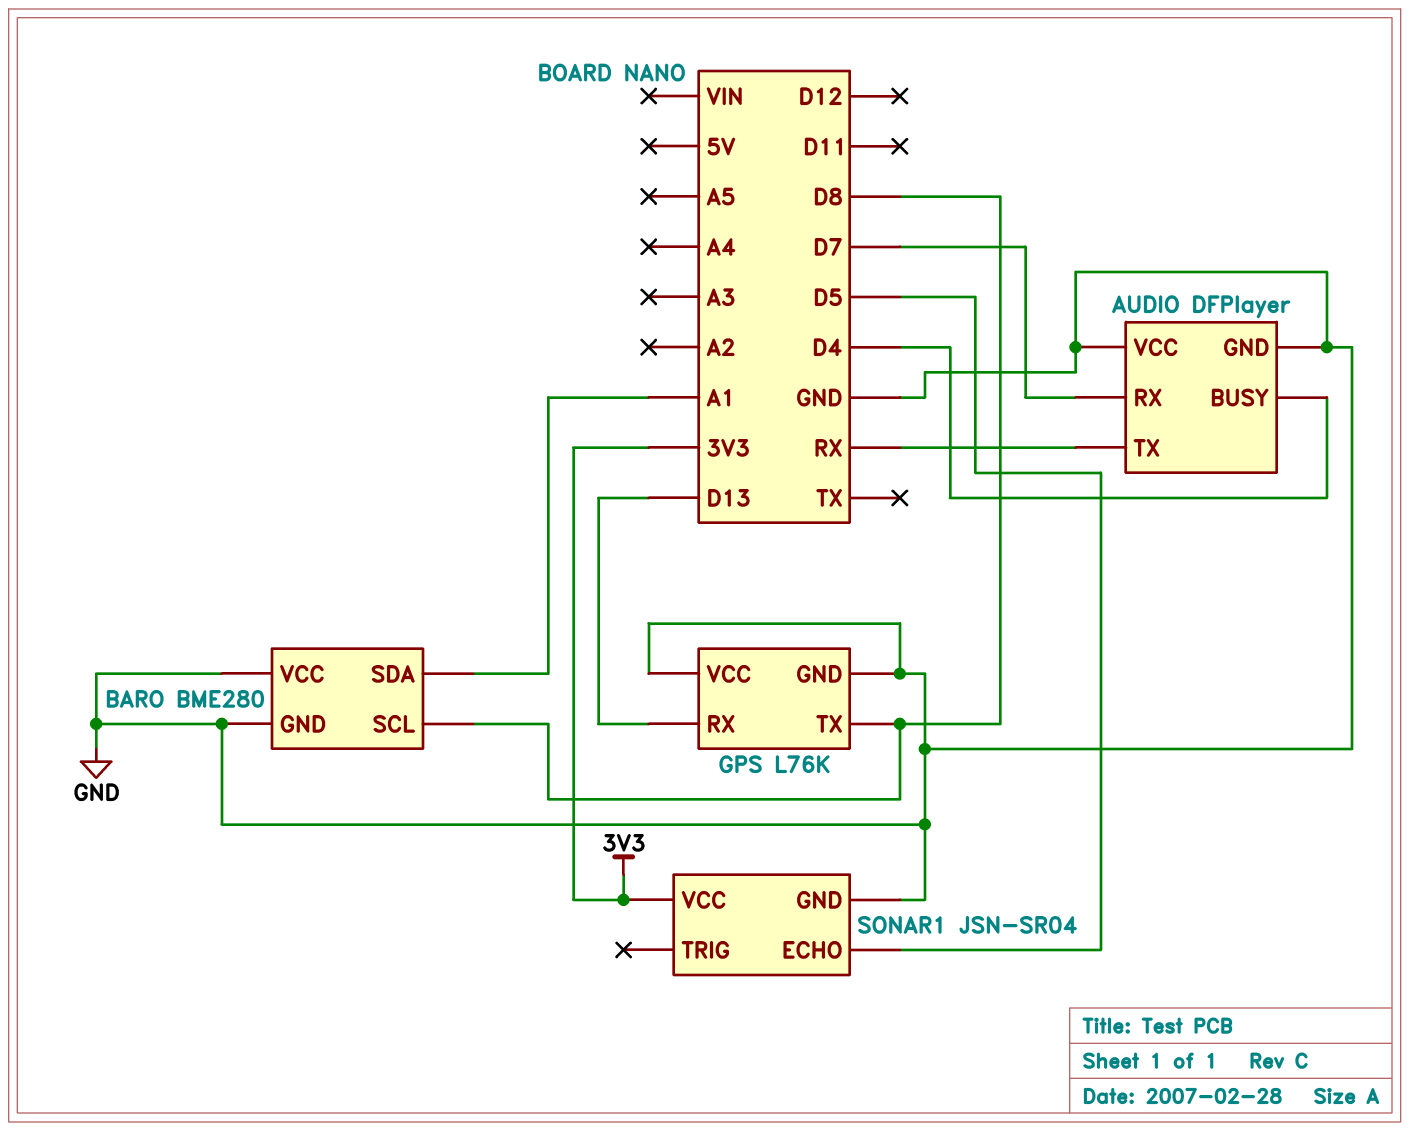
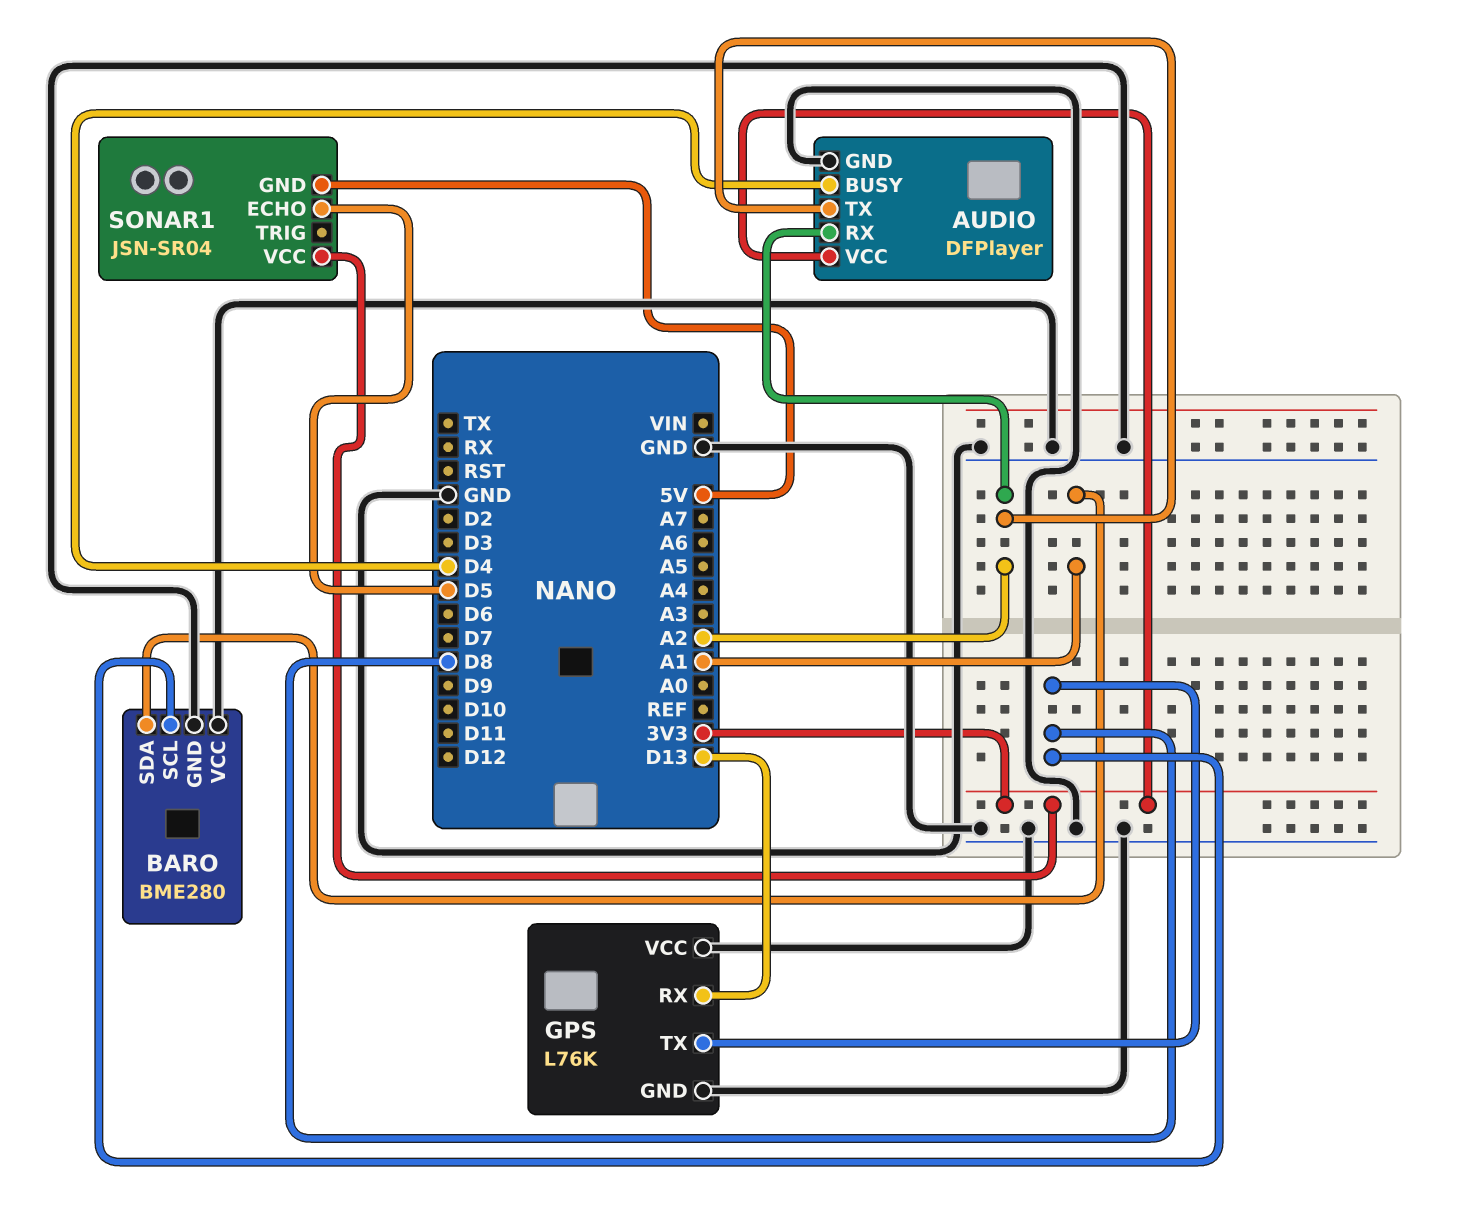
AUDIO pin RX: D7 -> A2
AUDIO pin TX: RX -> A2
AUDIO pin VCC: GND -> 3V3
SONAR1 pin GND: GND -> 5V

